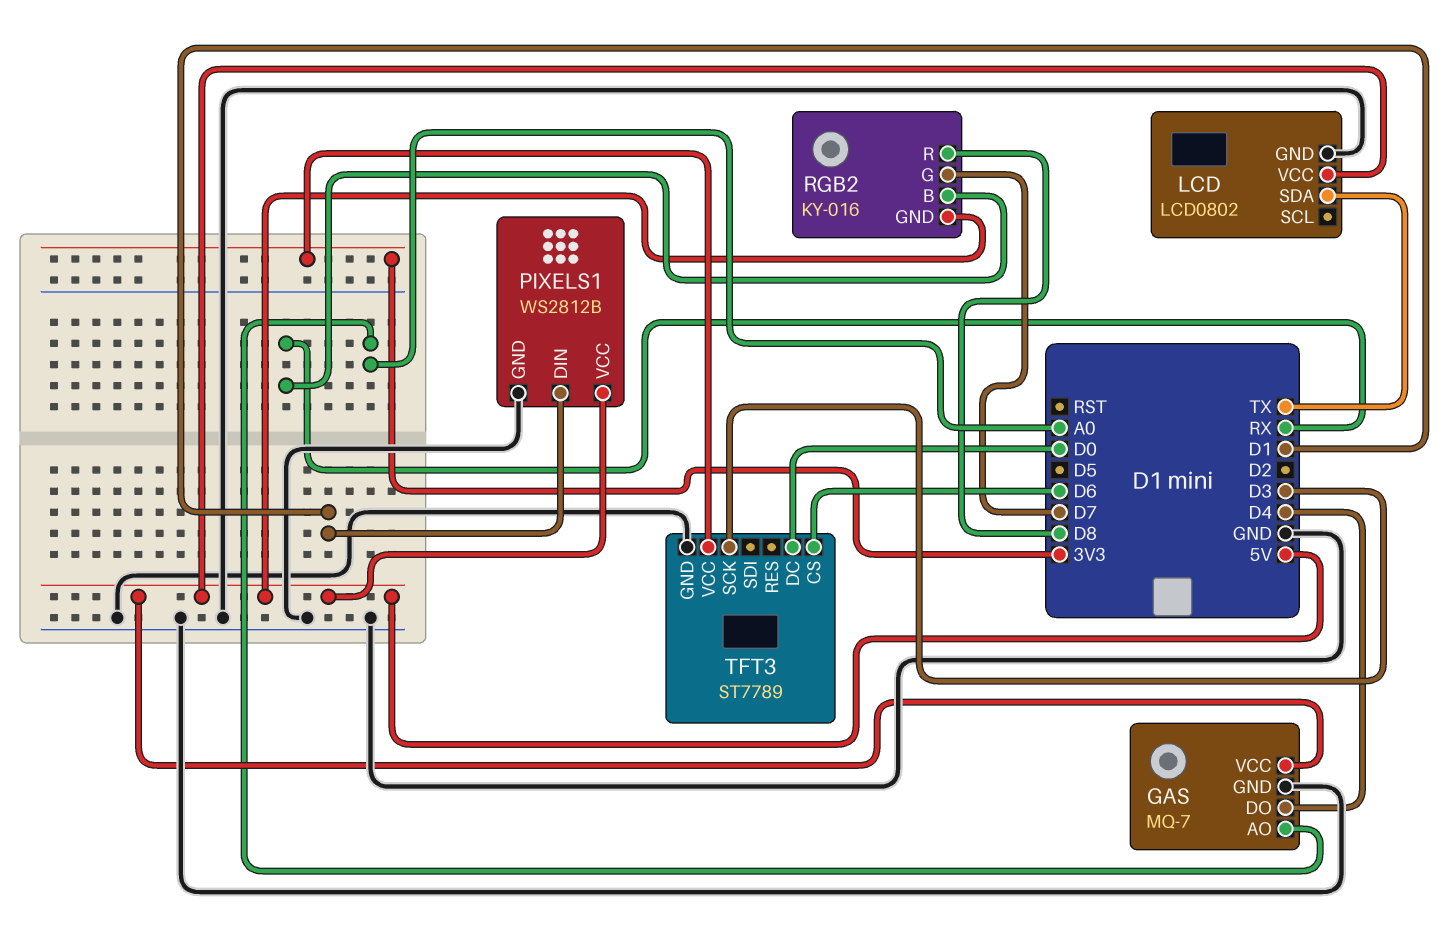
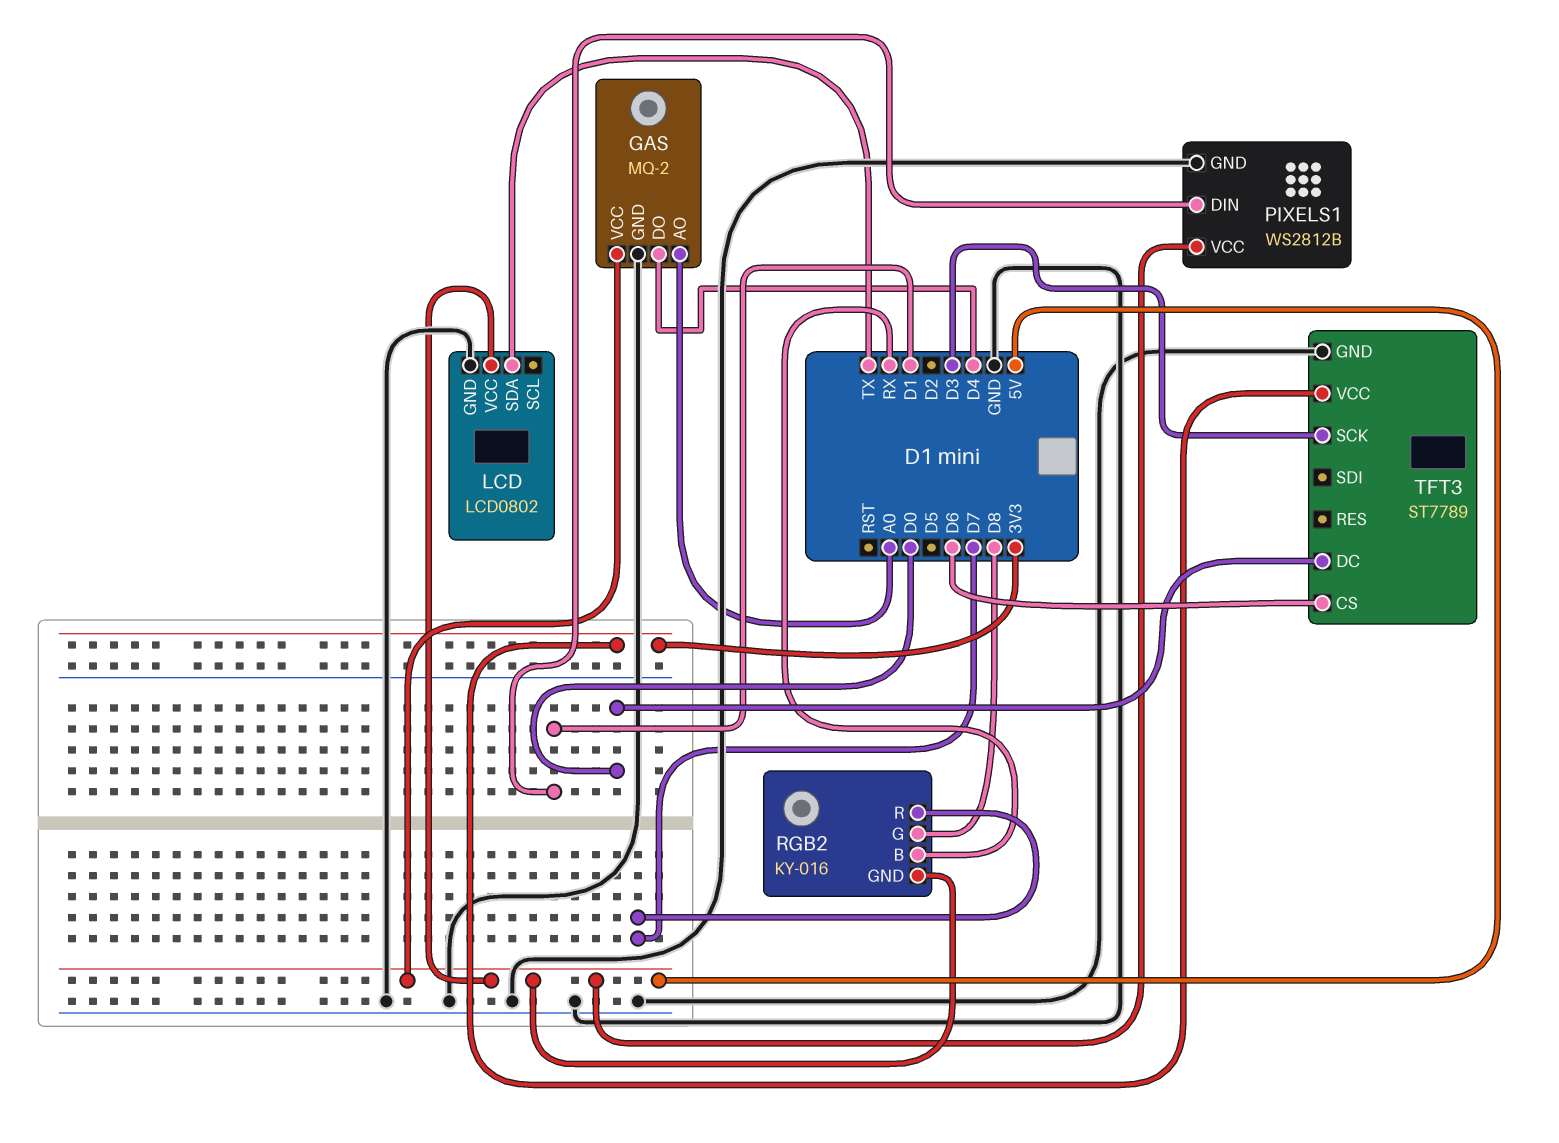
GAS: MQ-7 -> MQ-2
RGB2 pin G: D7 -> D8
RGB2 pin R: D8 -> D7

